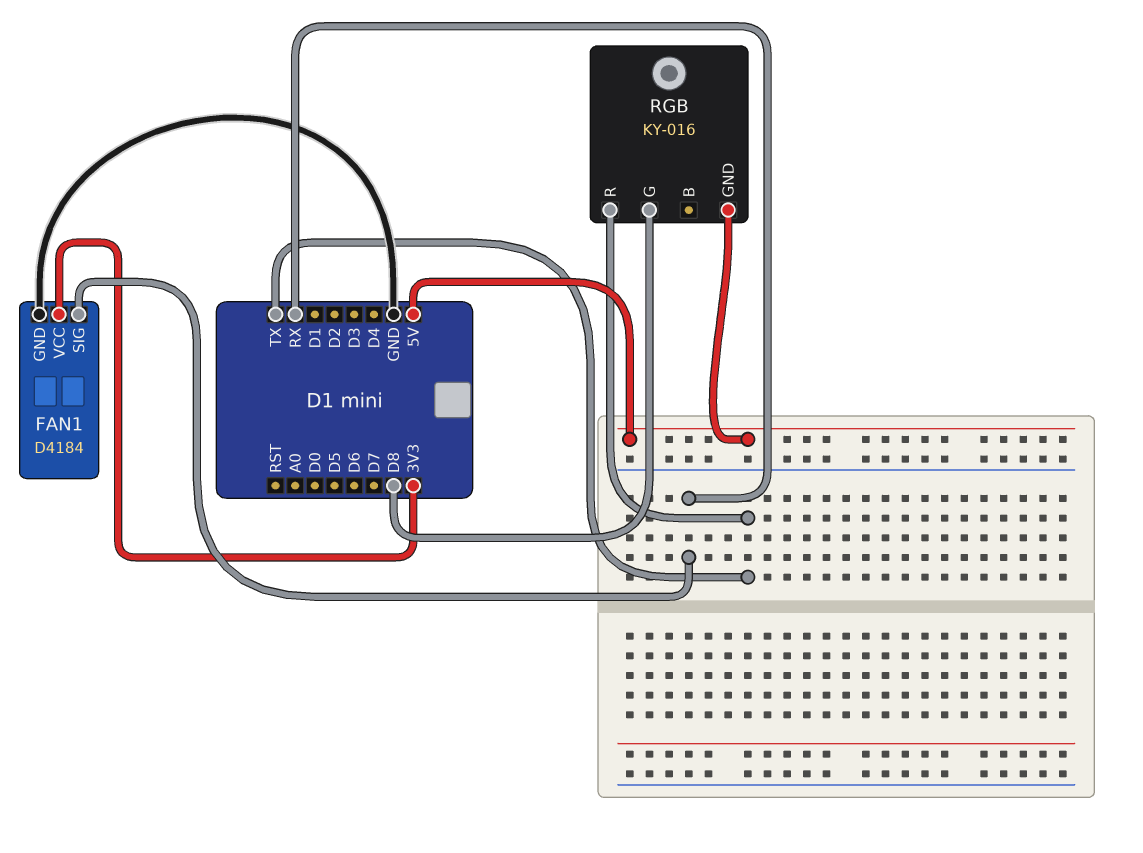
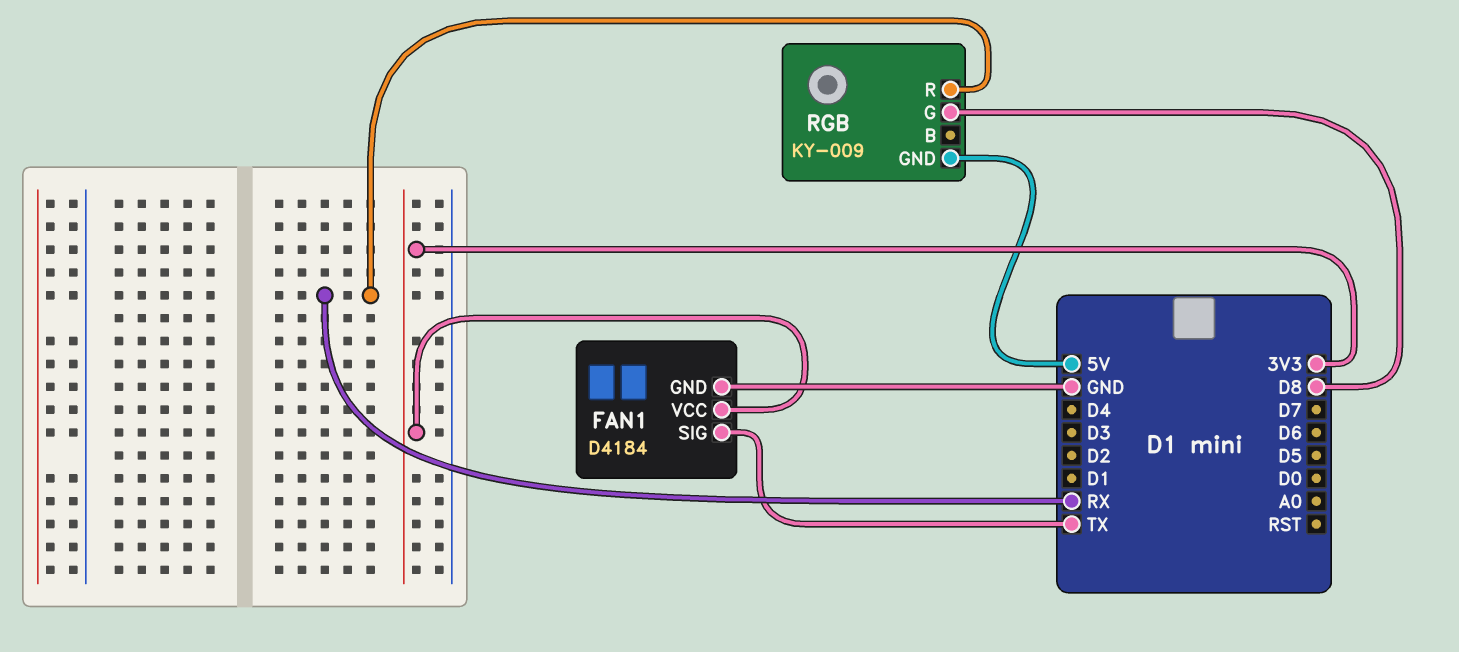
FAN1 pin SIG: RX -> TX
RGB: KY-016 -> KY-009
RGB pin R: TX -> RX

